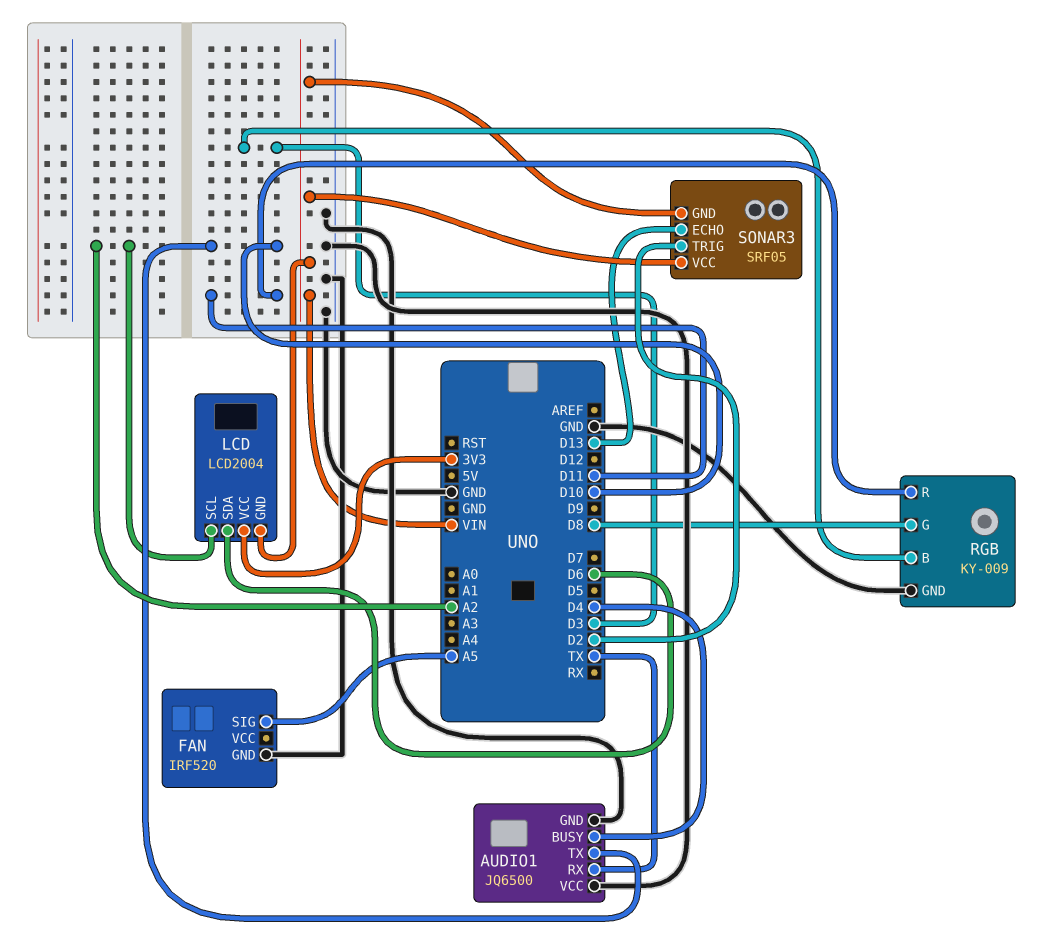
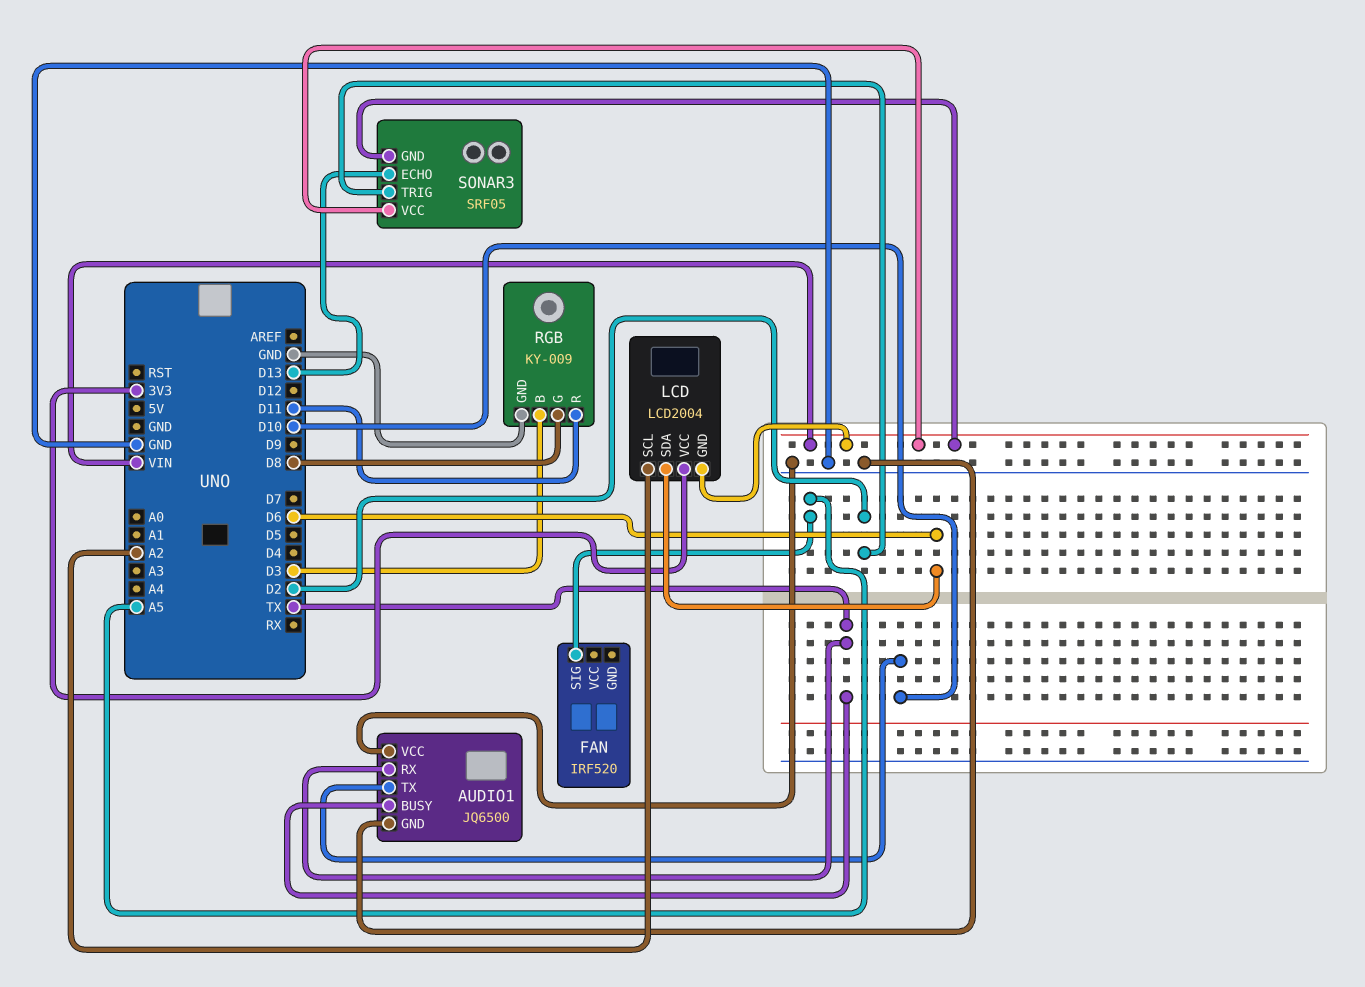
AUDIO1 pin BUSY: D4 -> TX
FAN pin GND: GND -> none

